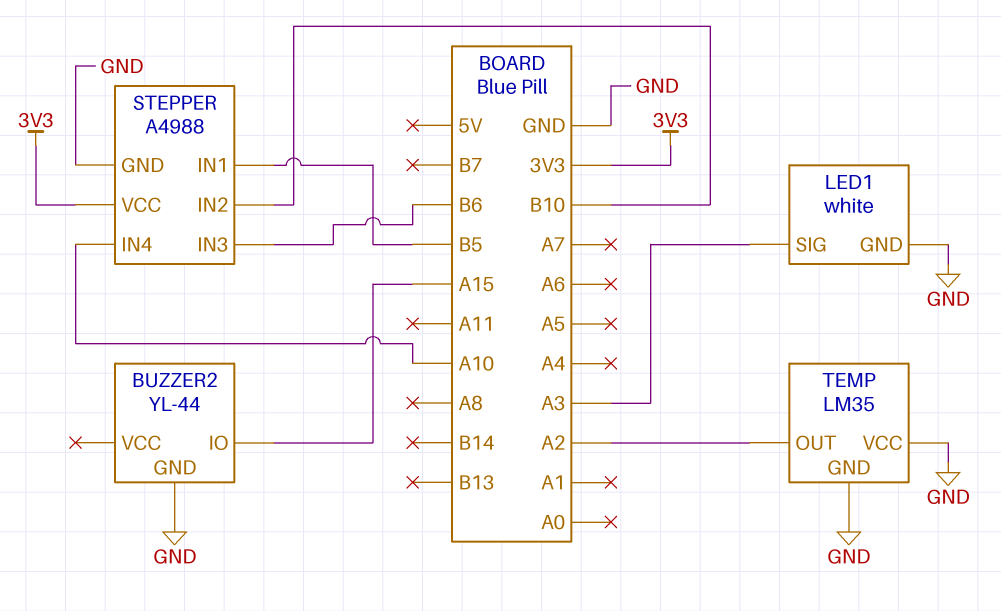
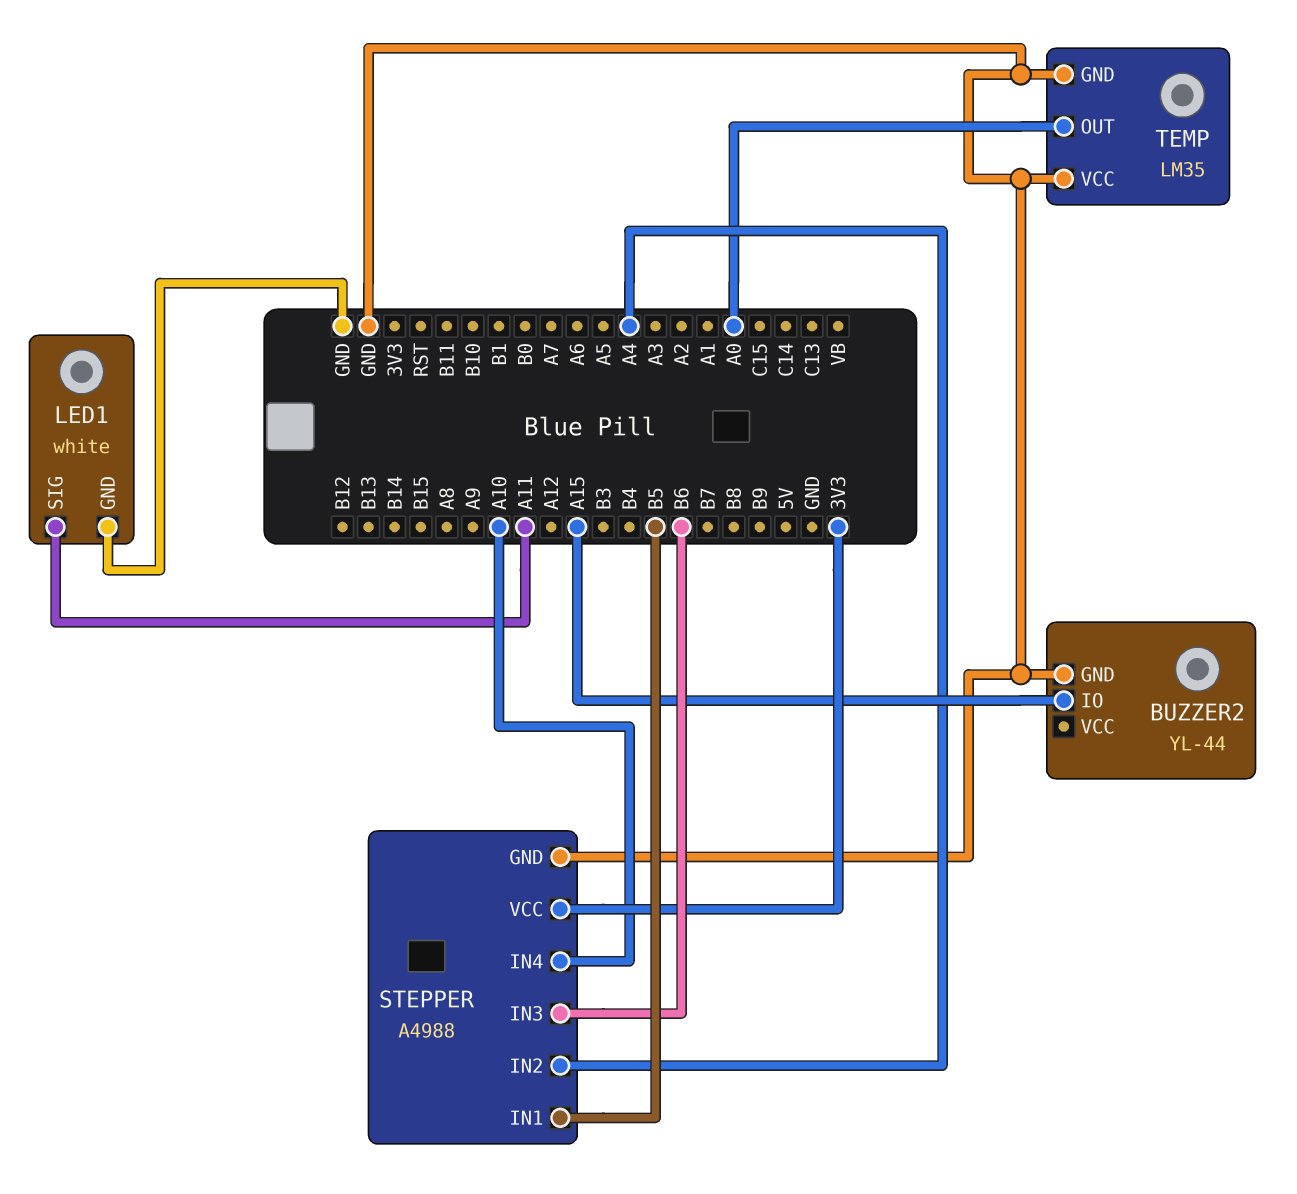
LED1 pin SIG: A3 -> A11
STEPPER pin IN2: B10 -> A4
TEMP pin OUT: A2 -> A0

